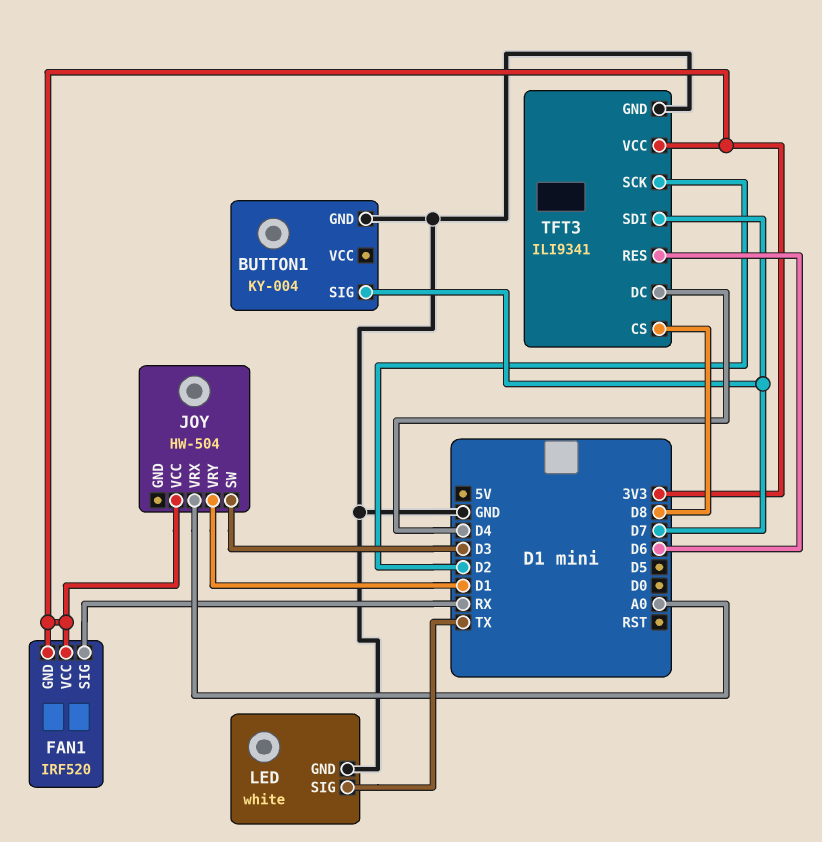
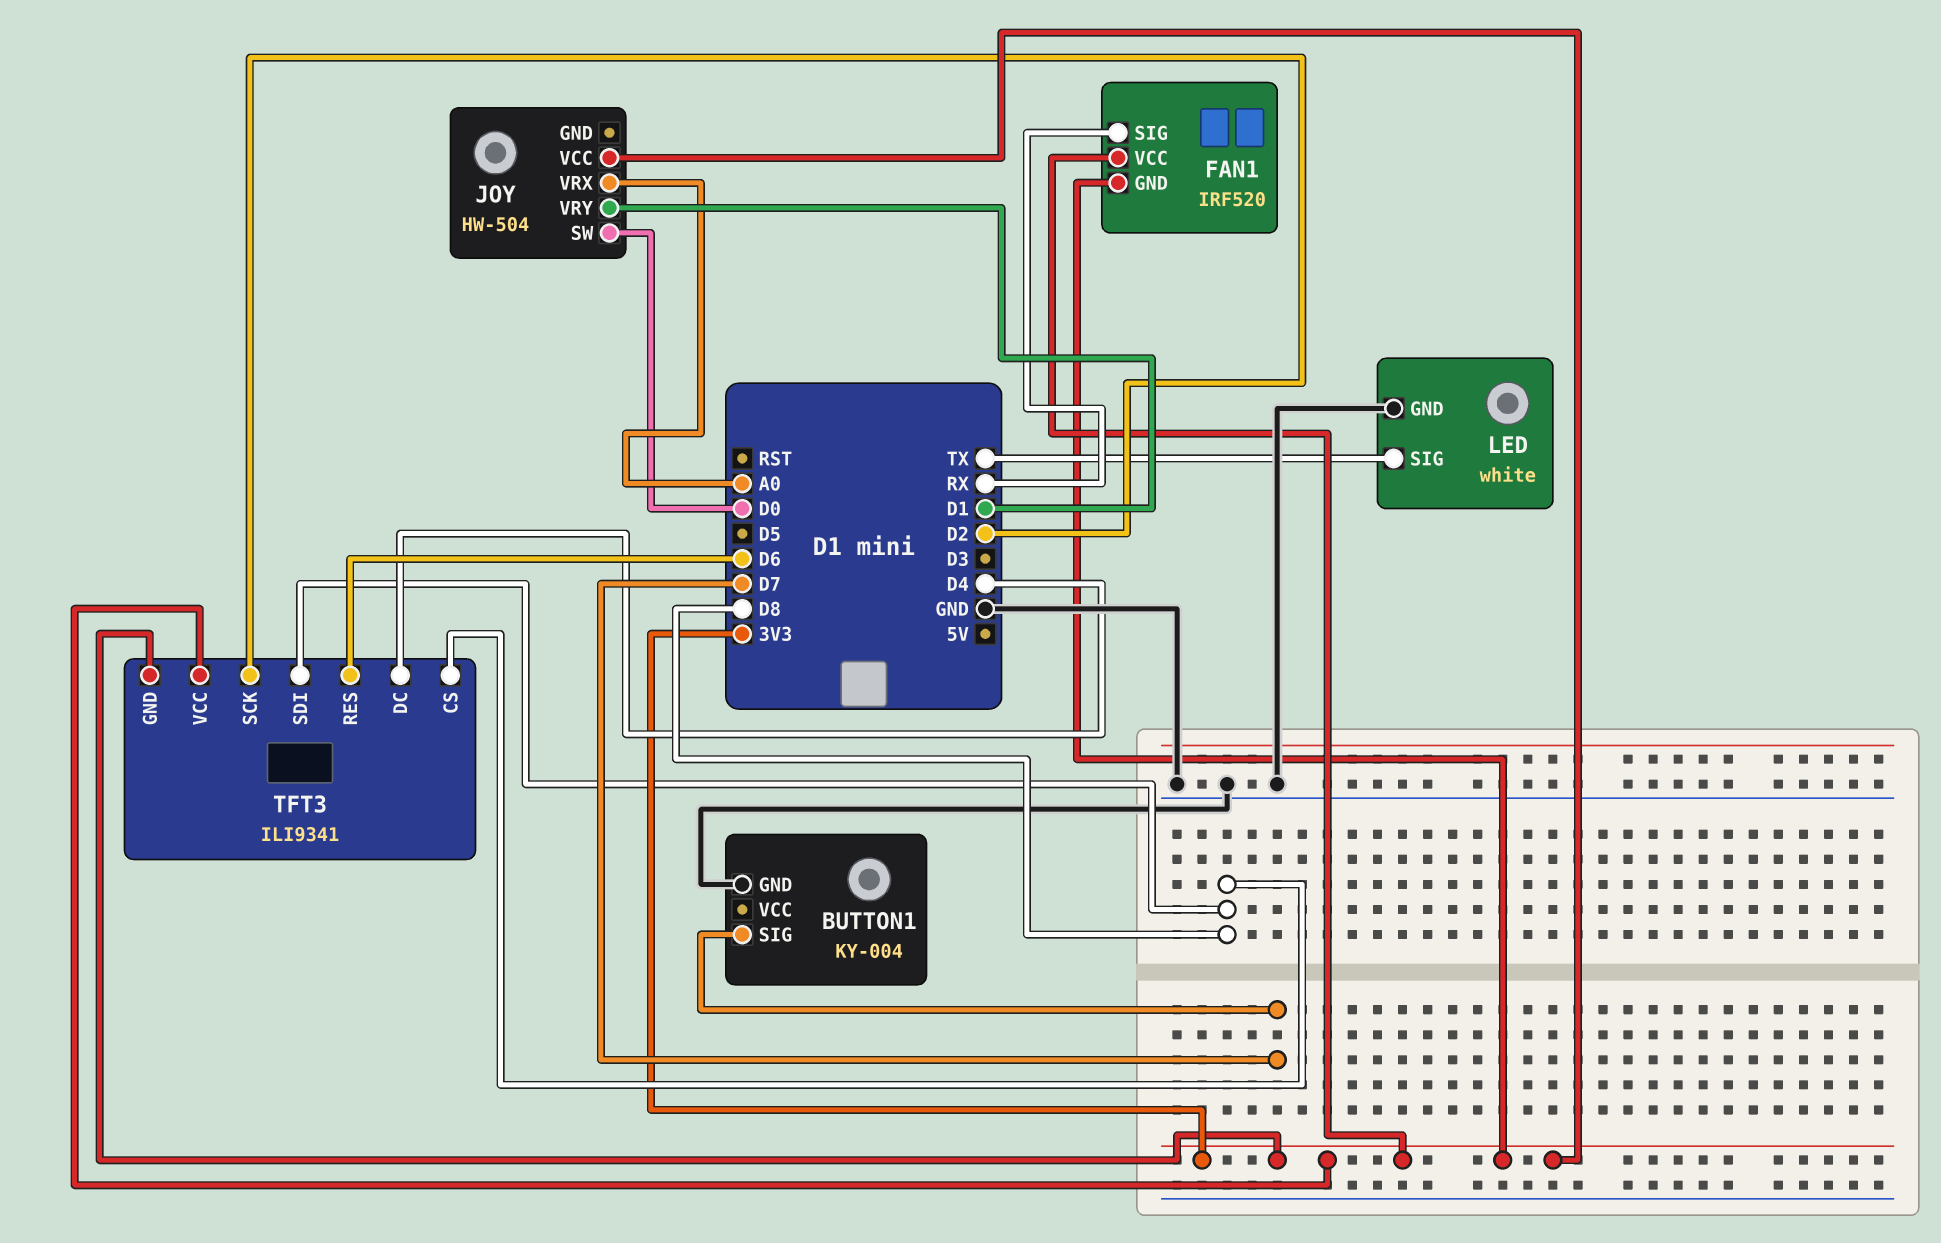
JOY pin SW: D3 -> D0
TFT3 pin GND: GND -> 3V3
TFT3 pin SDI: D7 -> D8

